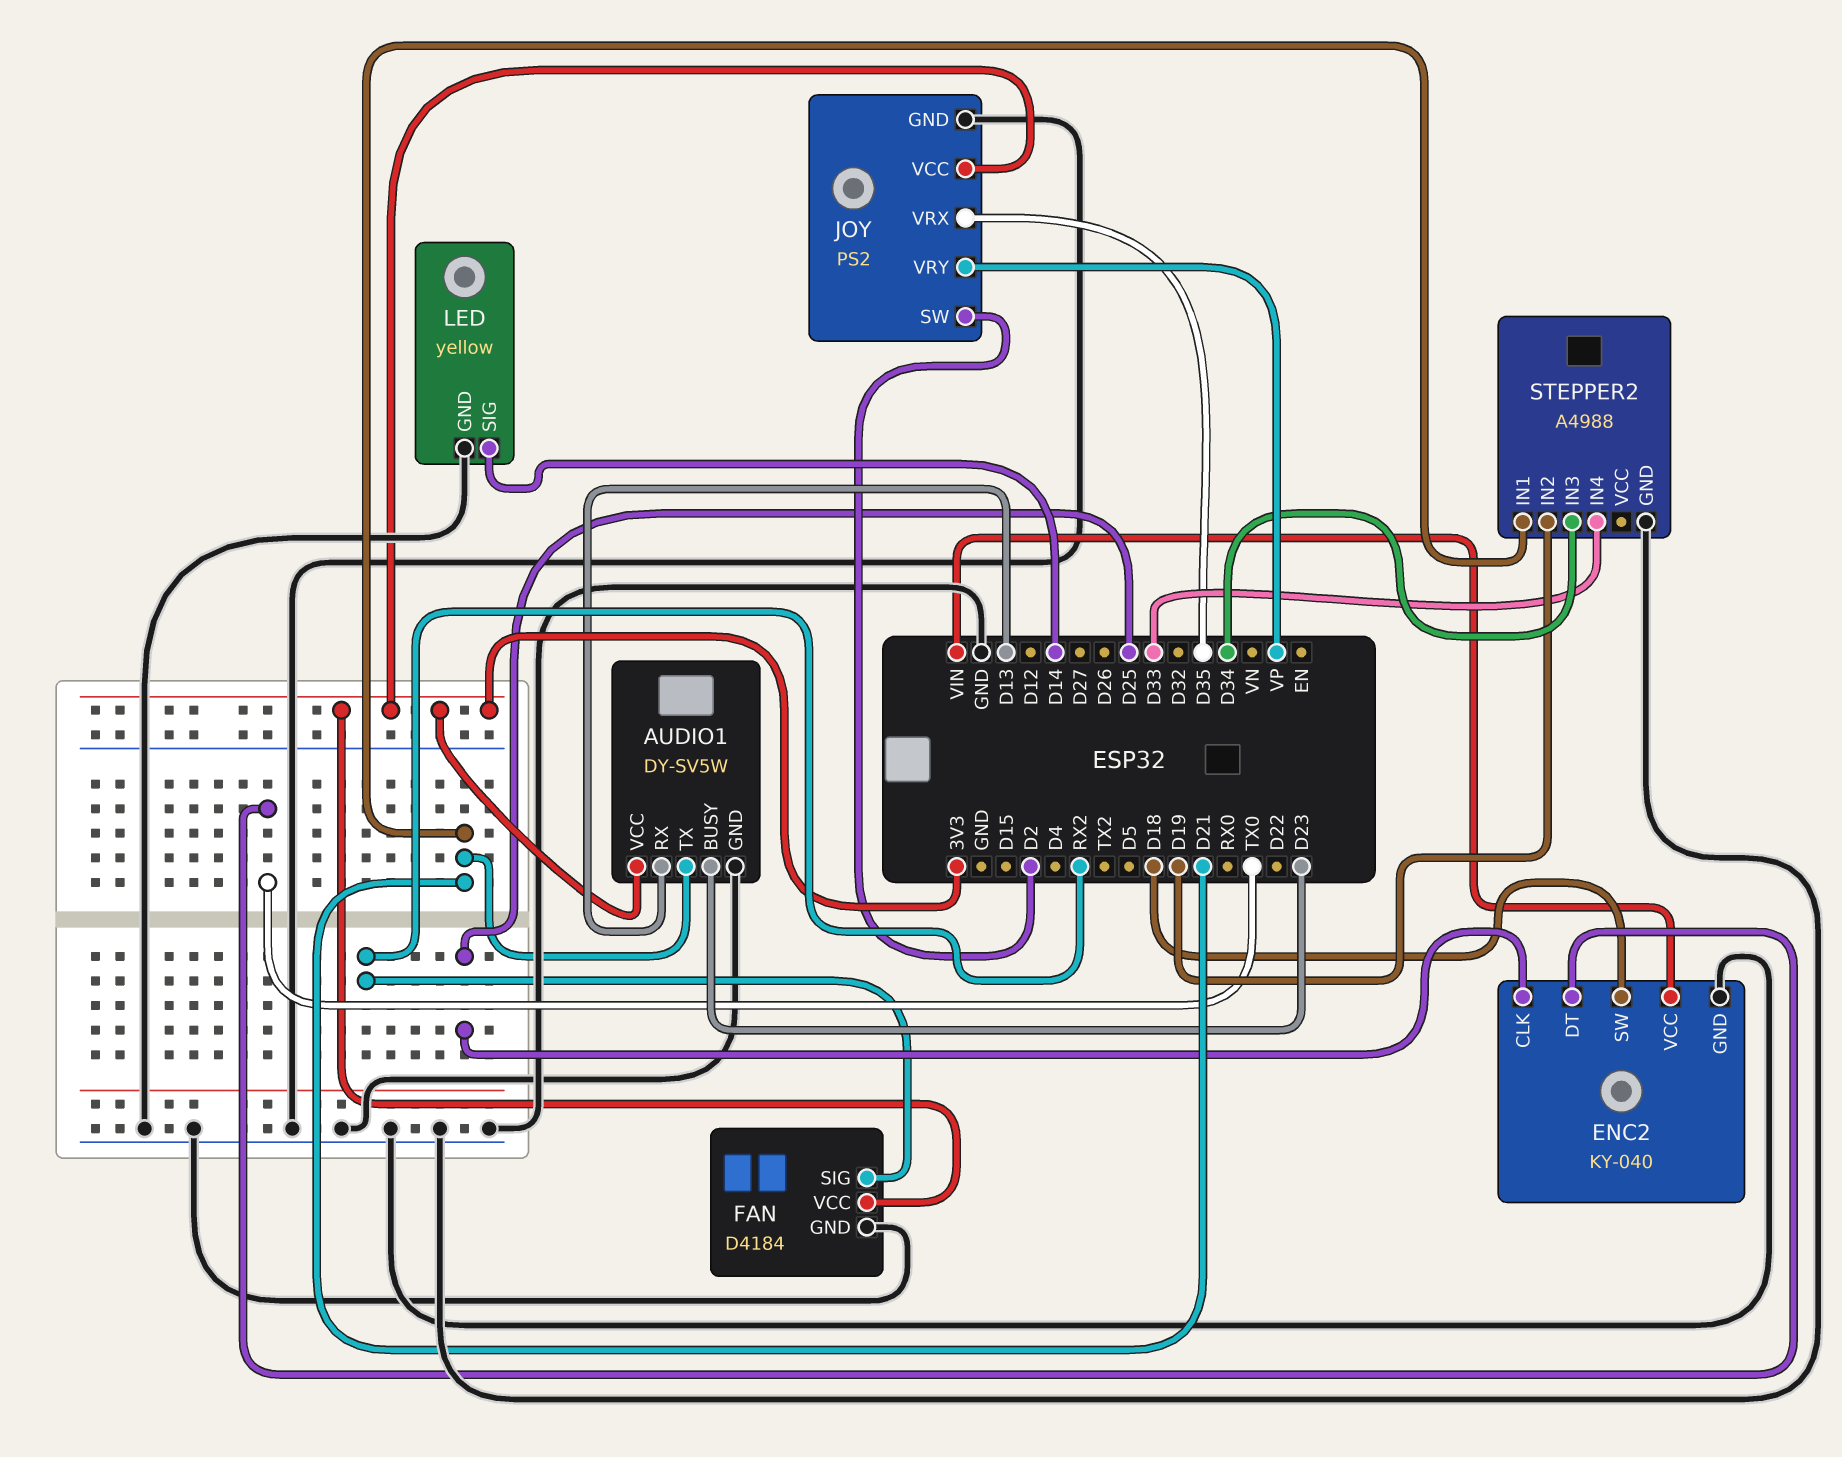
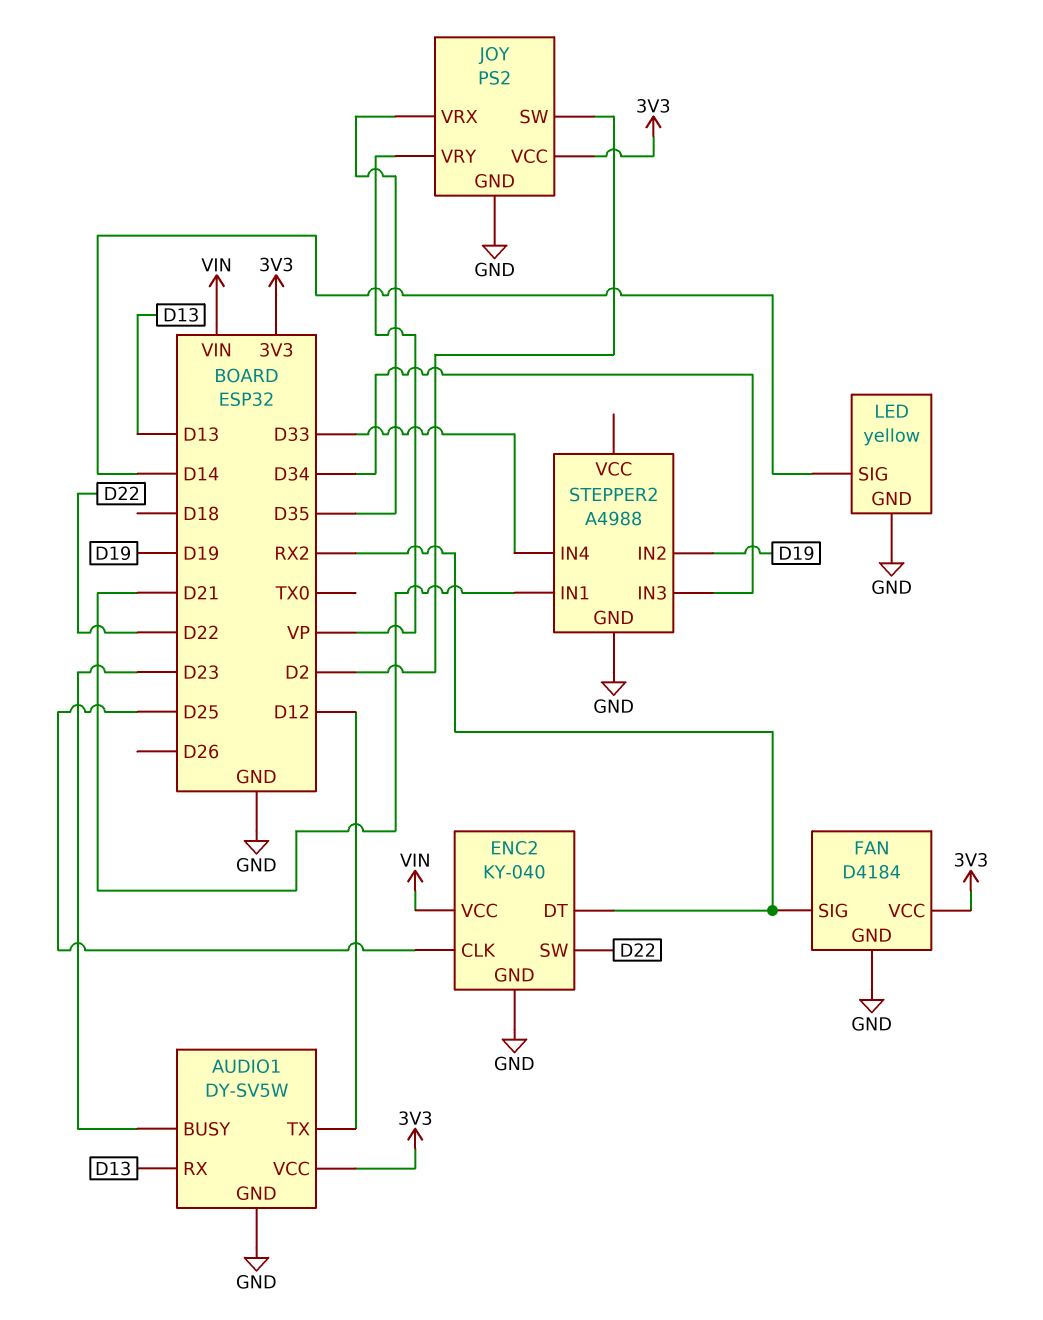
AUDIO1 pin TX: D21 -> D12
ENC2 pin DT: TX0 -> RX2
ENC2 pin SW: D18 -> D22

